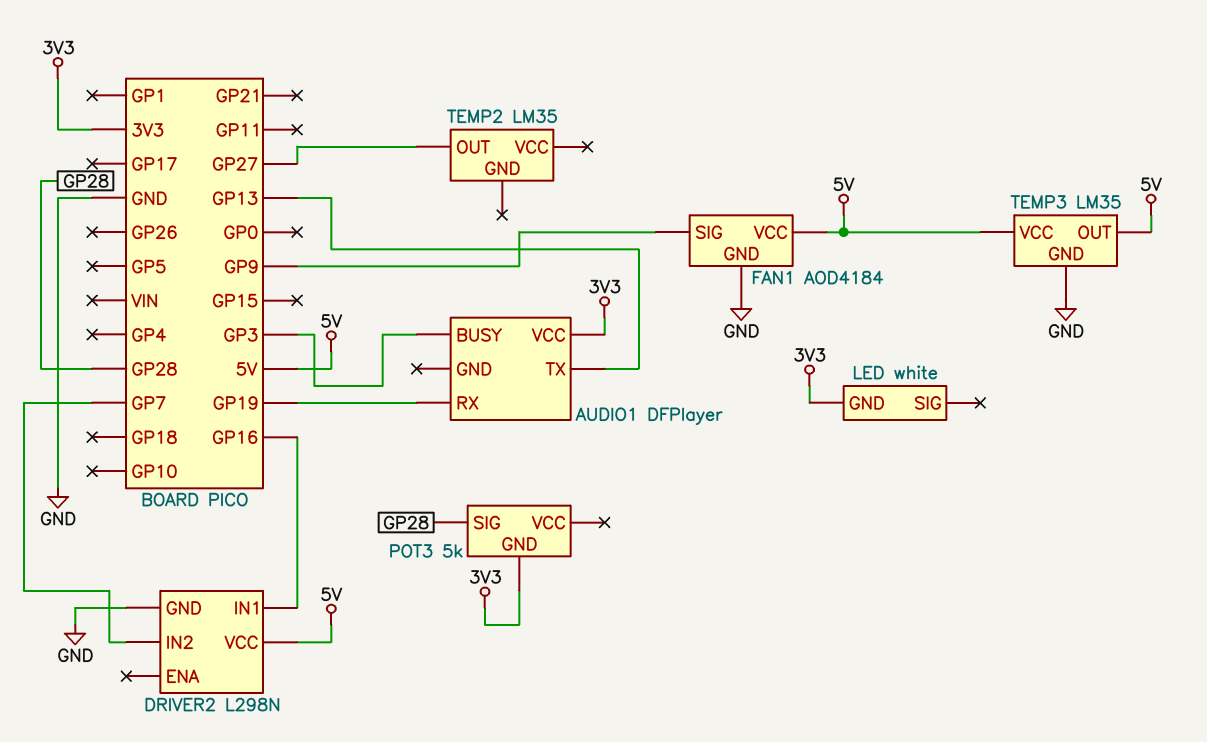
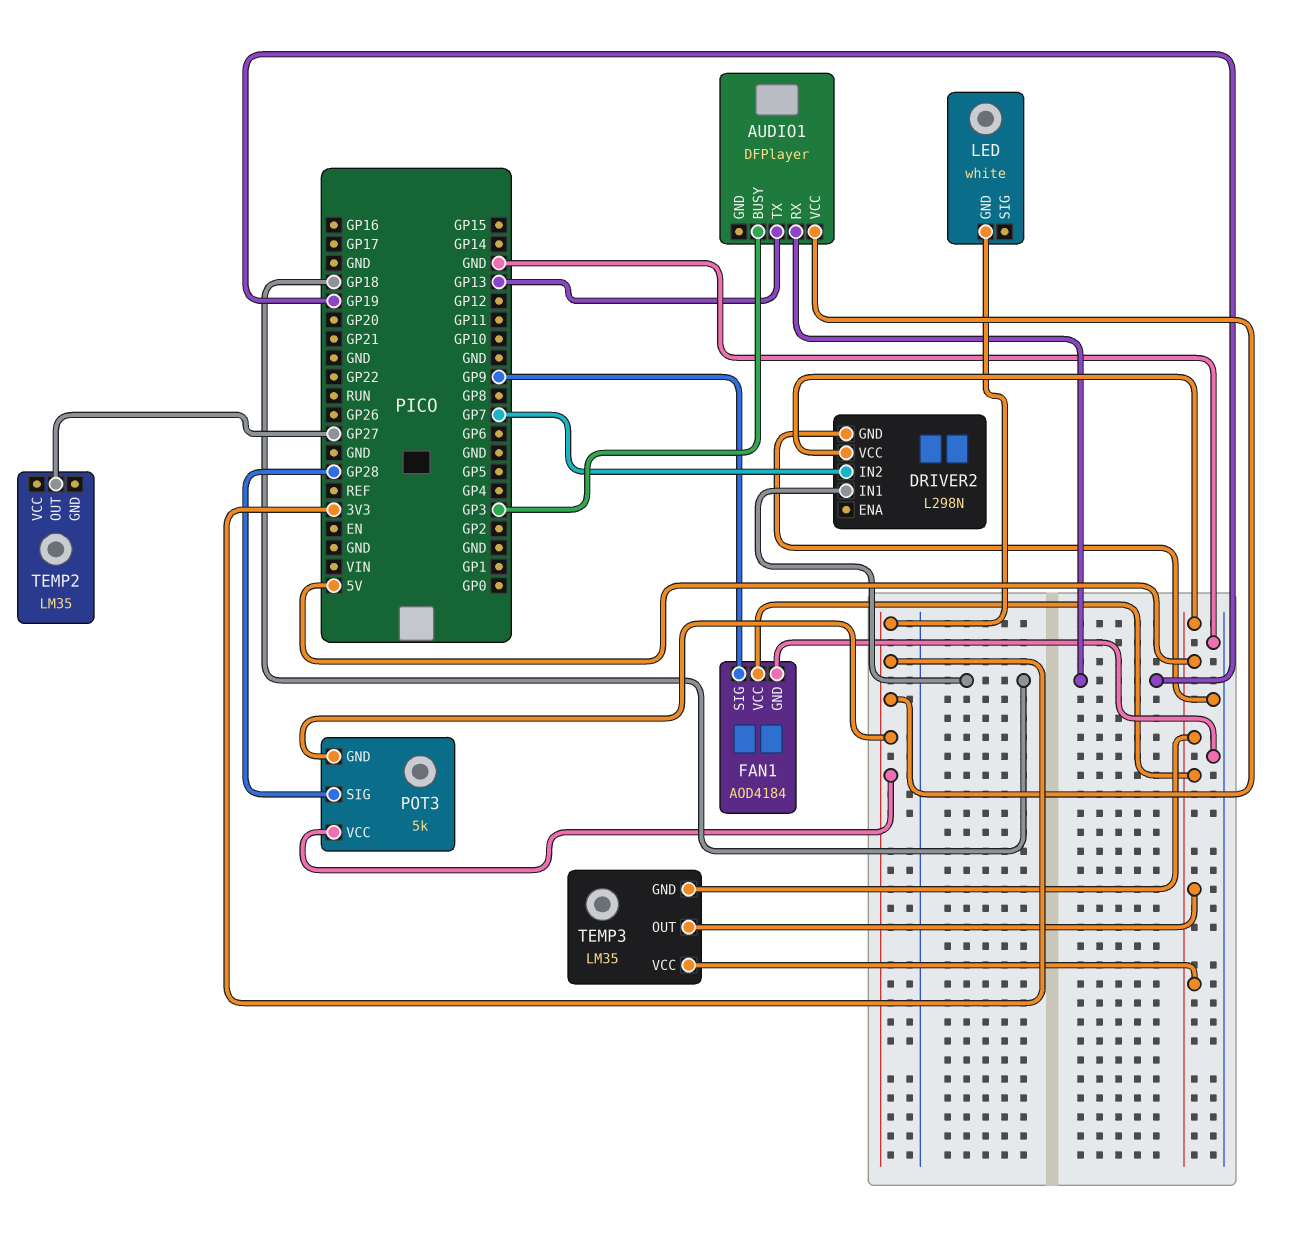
DRIVER2 pin IN1: GP16 -> GP18
POT3 pin VCC: none -> 3V3
TEMP3 pin GND: GND -> 5V

